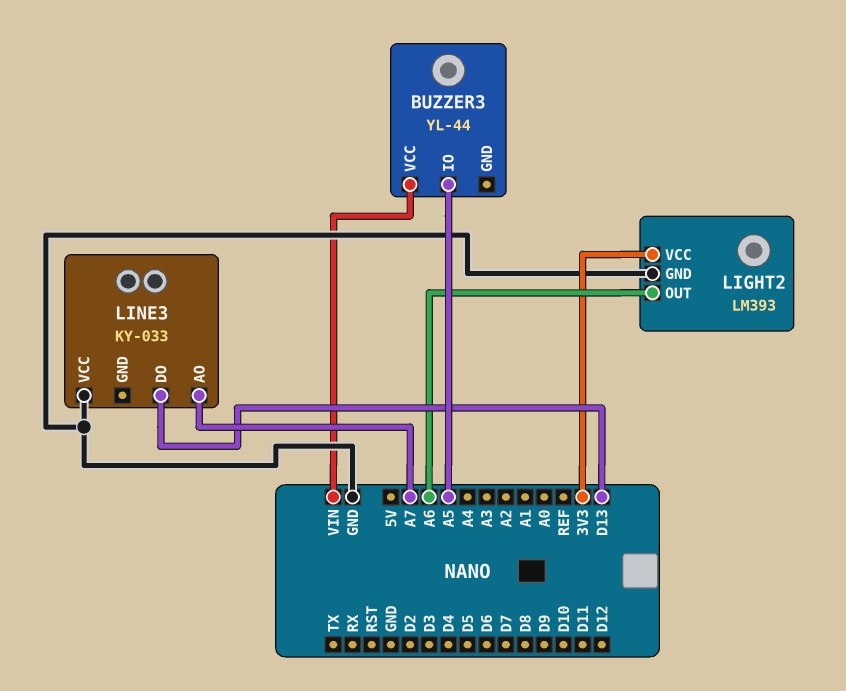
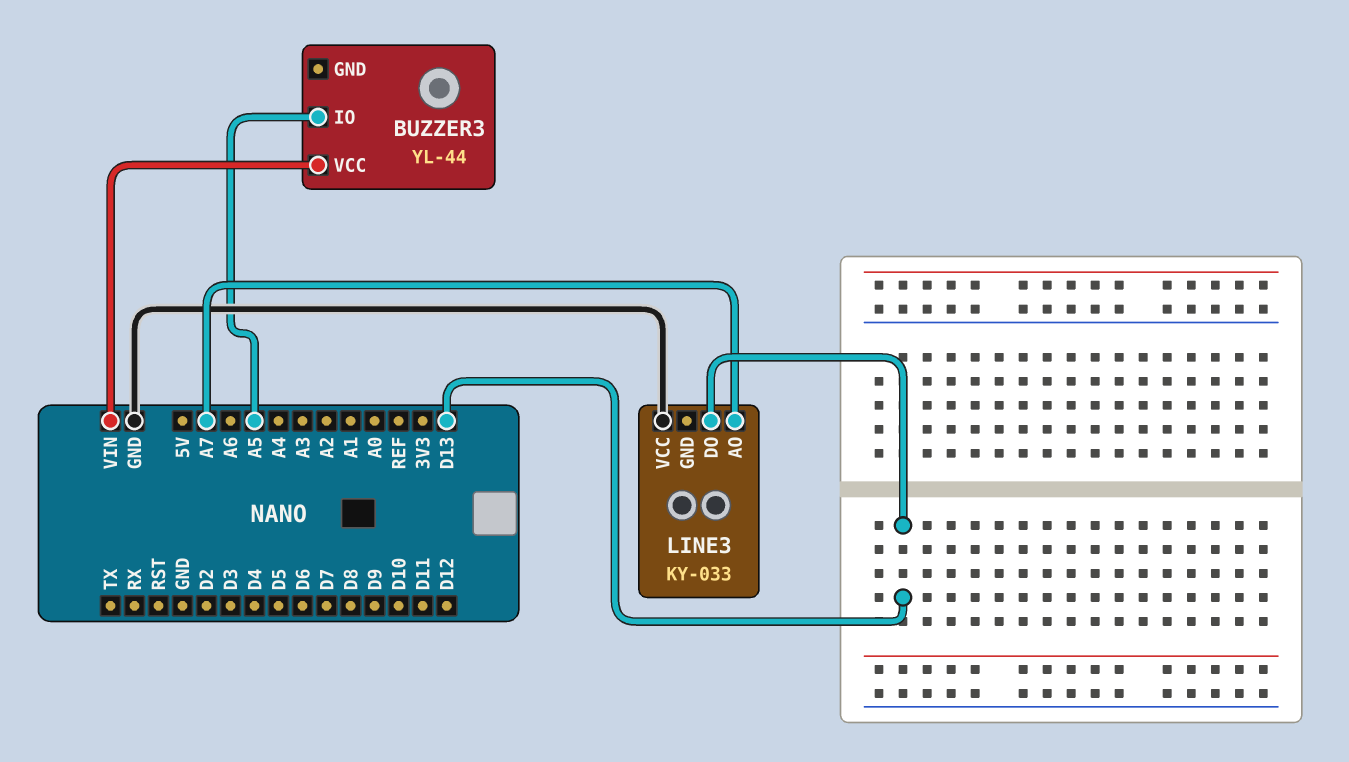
LIGHT2: LM393 -> none
LIGHT2 pin GND: GND -> none
LIGHT2 pin OUT: A6 -> none
LIGHT2 pin VCC: 3V3 -> none

